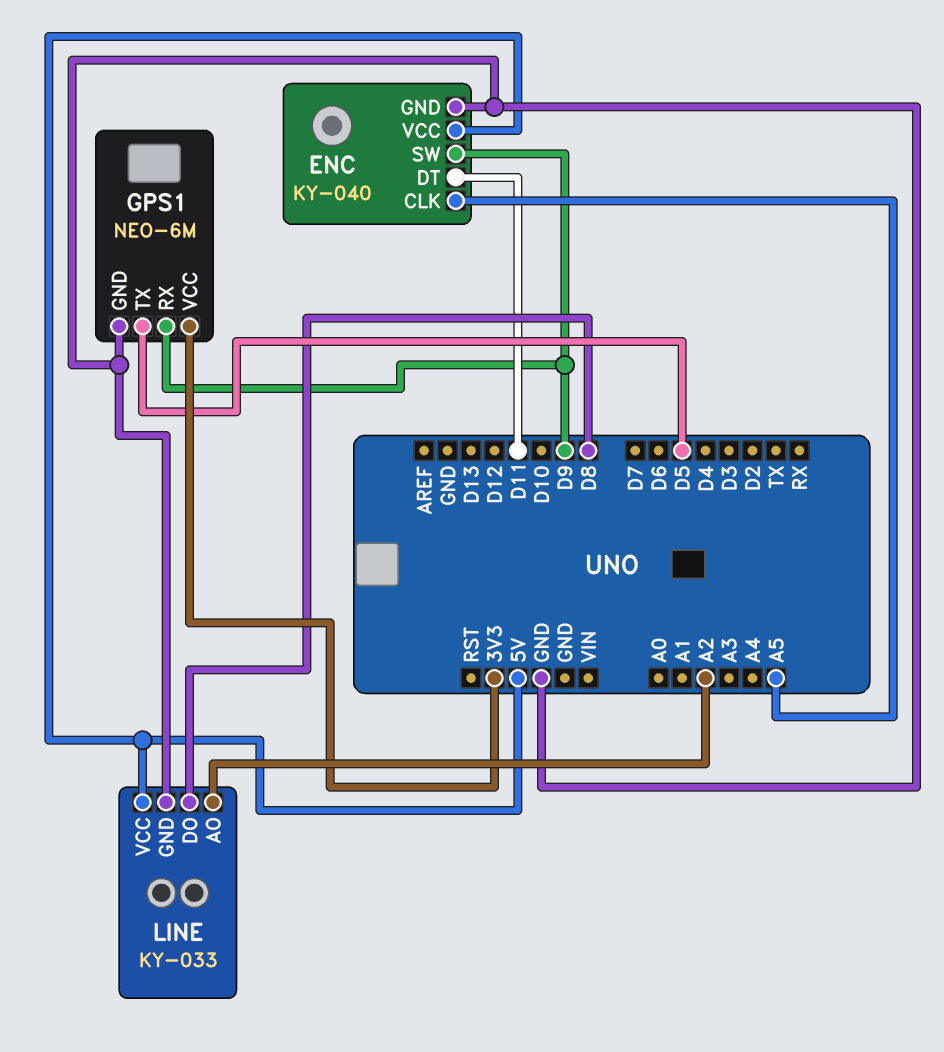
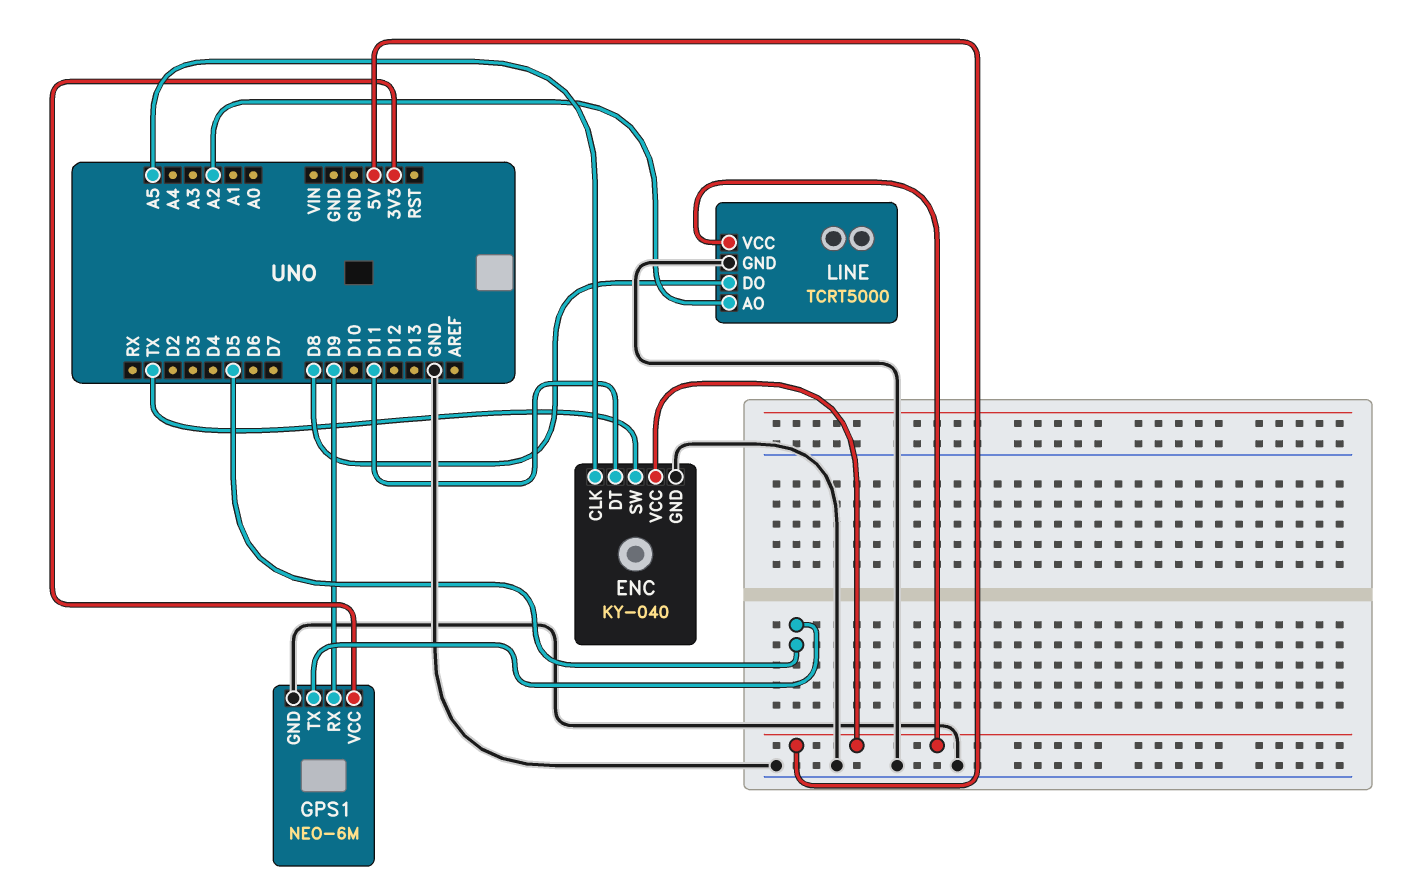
ENC pin SW: D9 -> TX
LINE: KY-033 -> TCRT5000

